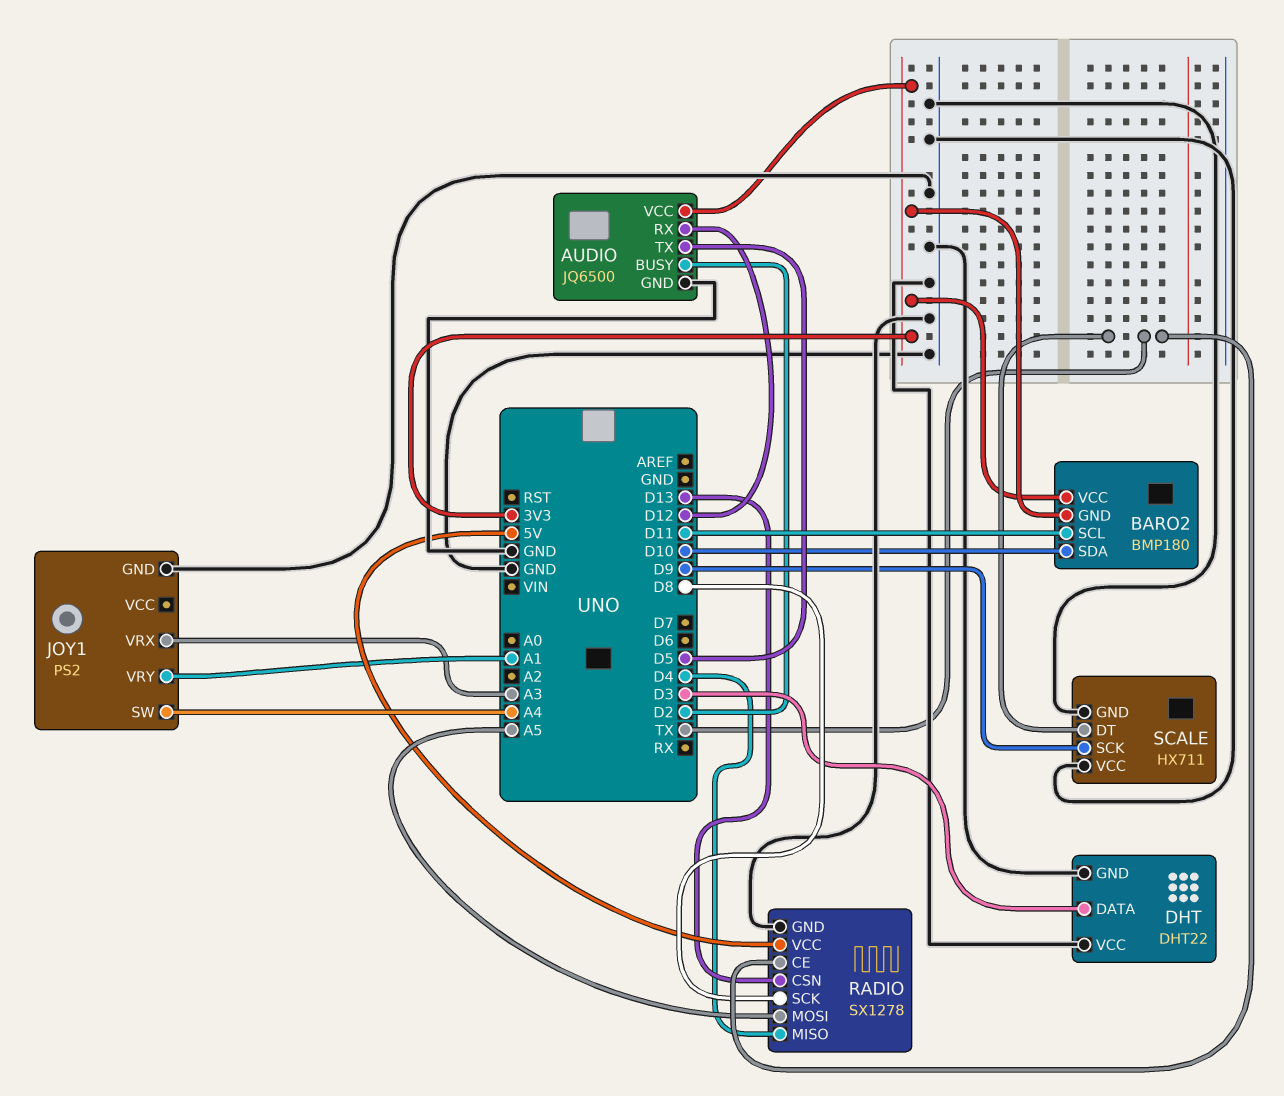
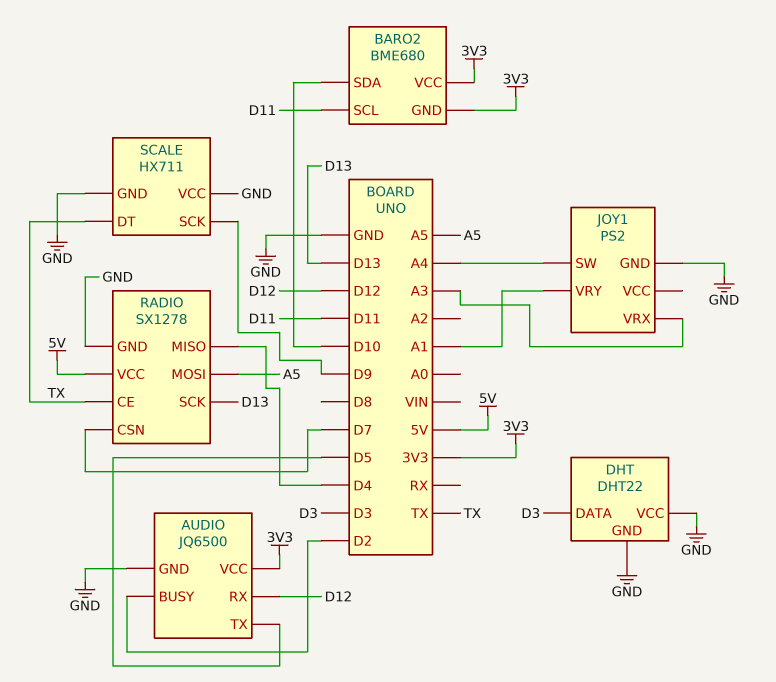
BARO2: BMP180 -> BME680
RADIO pin CSN: D13 -> D7
RADIO pin SCK: D8 -> D13

